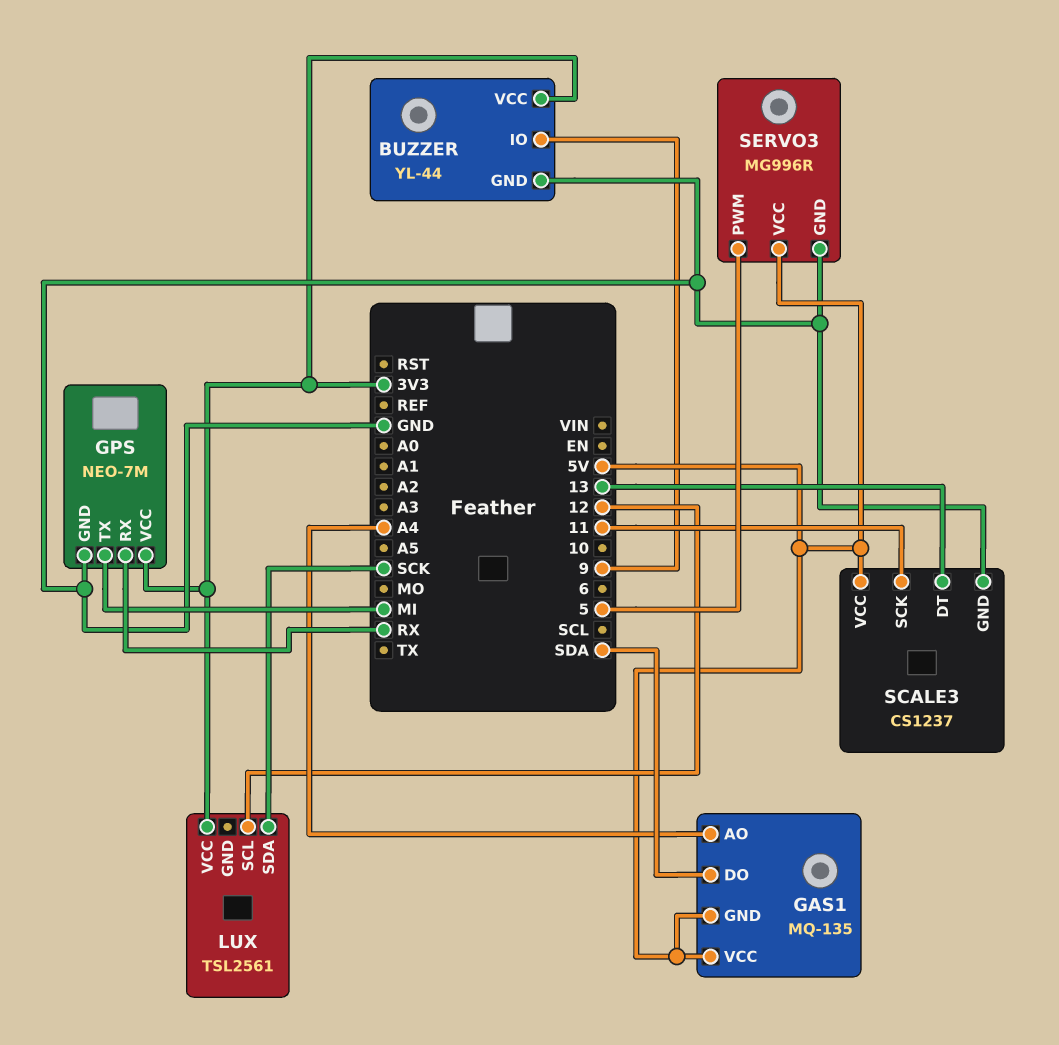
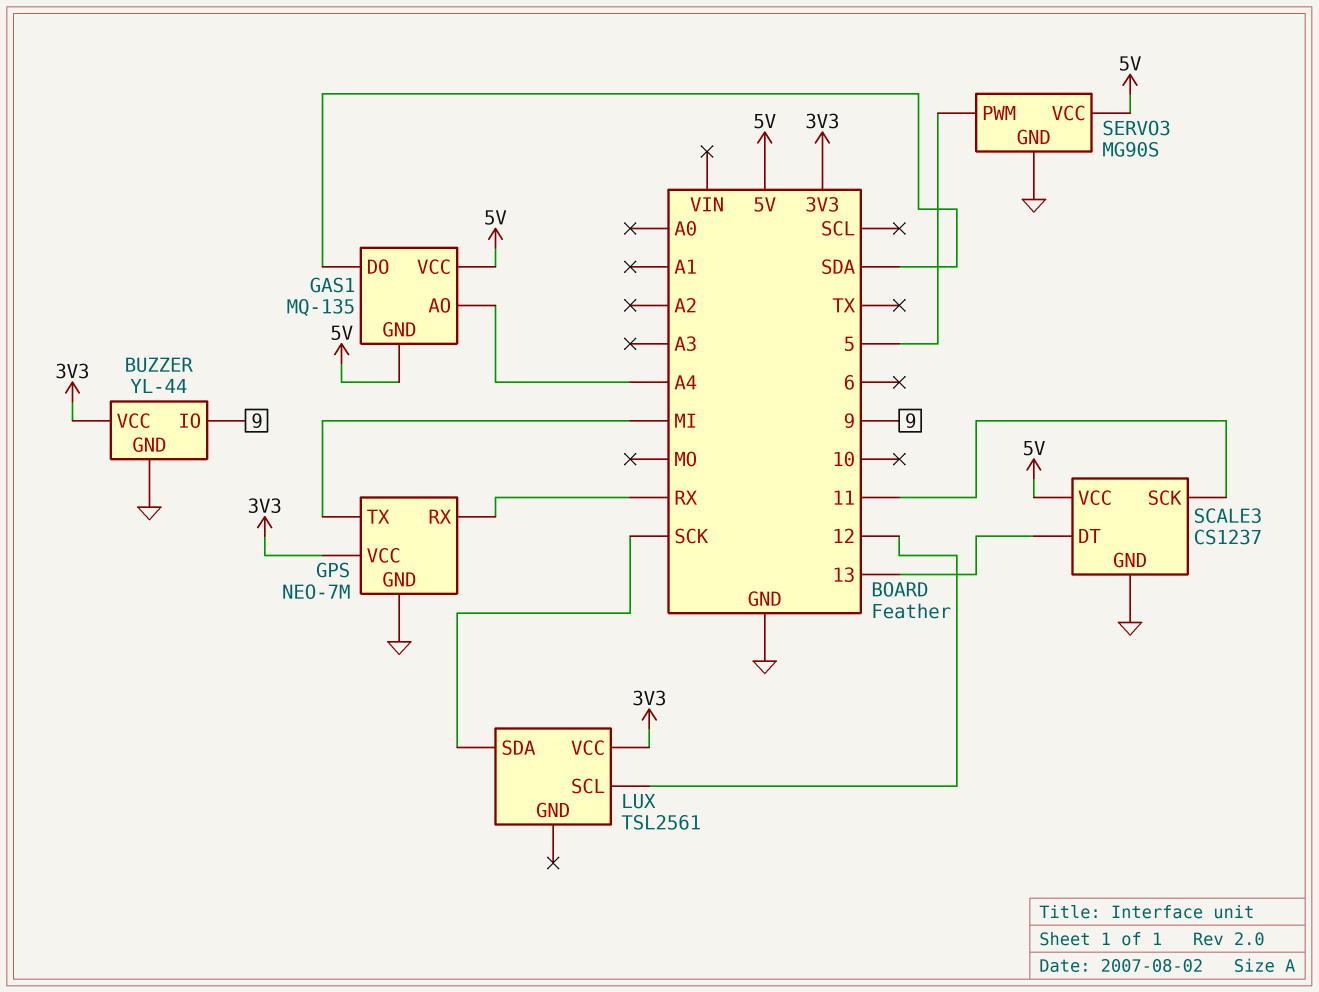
SERVO3: MG996R -> MG90S

